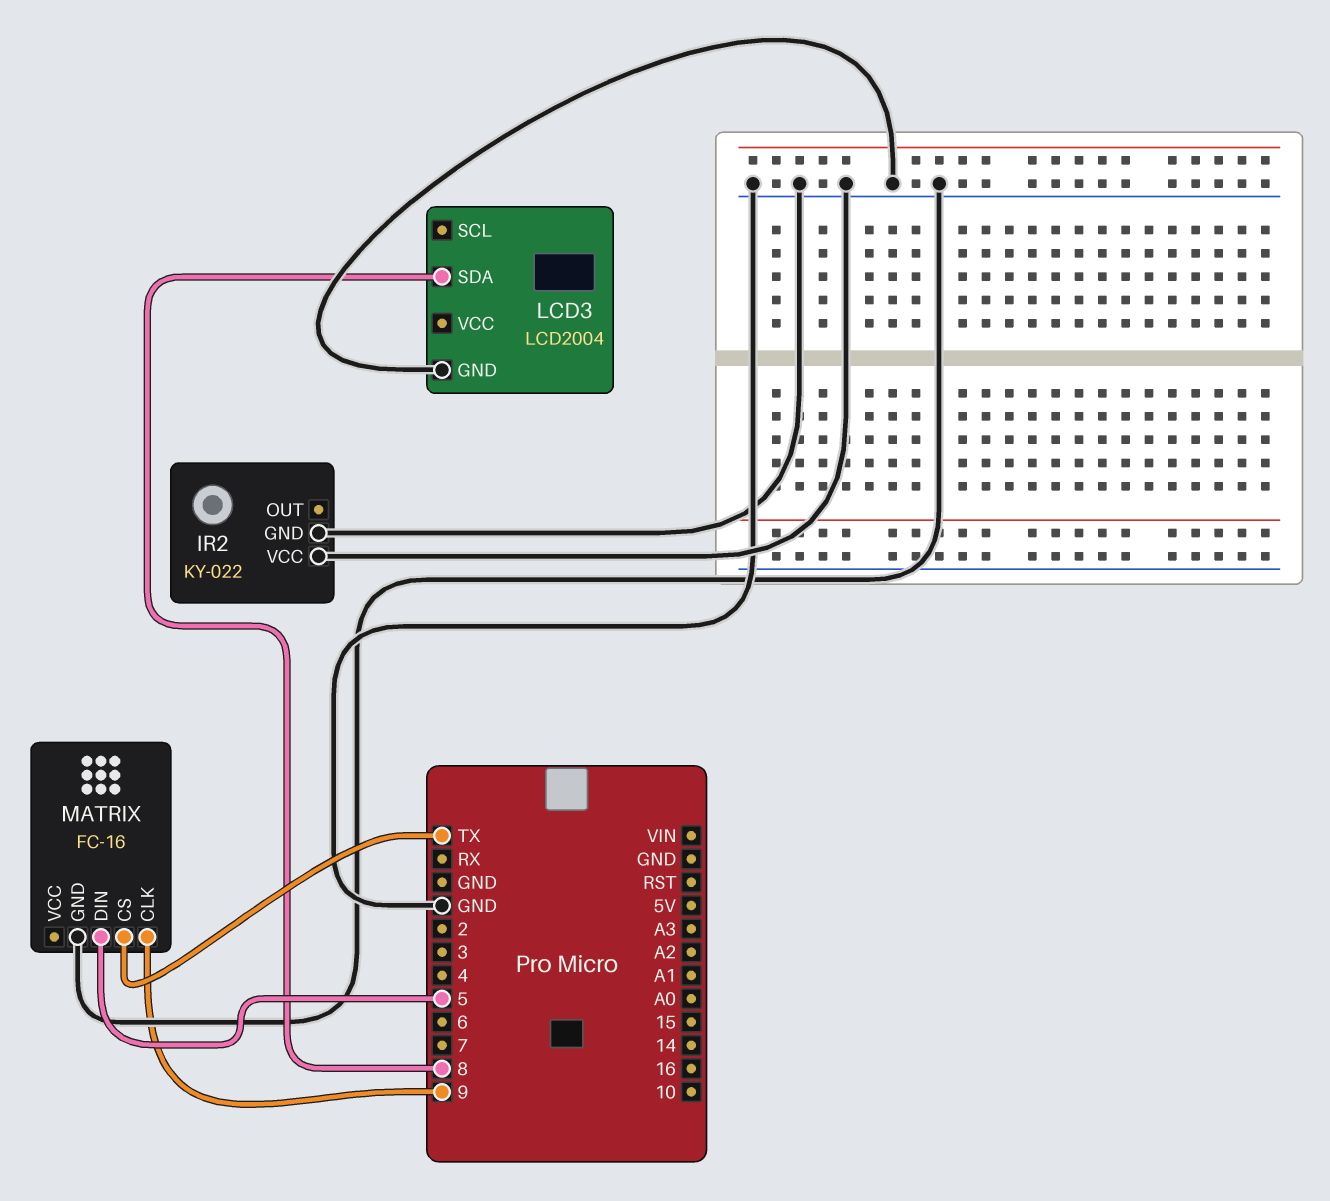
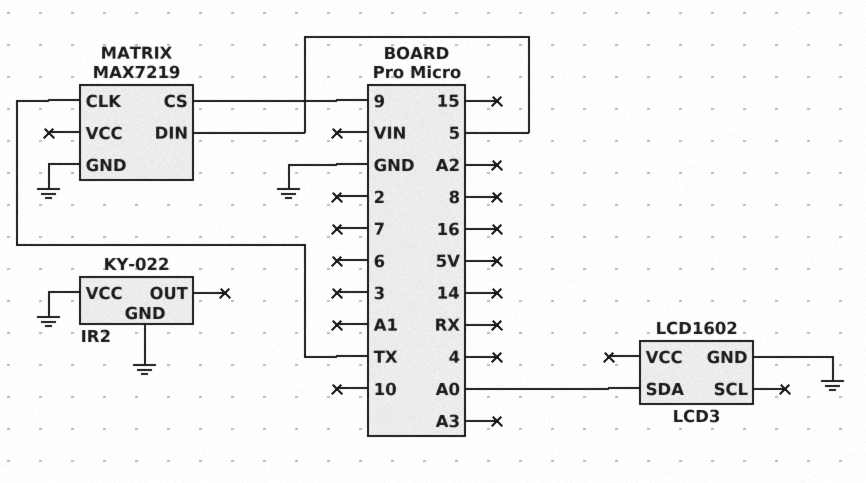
LCD3: LCD2004 -> LCD1602
LCD3 pin SDA: 8 -> A0
MATRIX: FC-16 -> MAX7219
MATRIX pin CLK: 9 -> TX
MATRIX pin CS: TX -> 9

